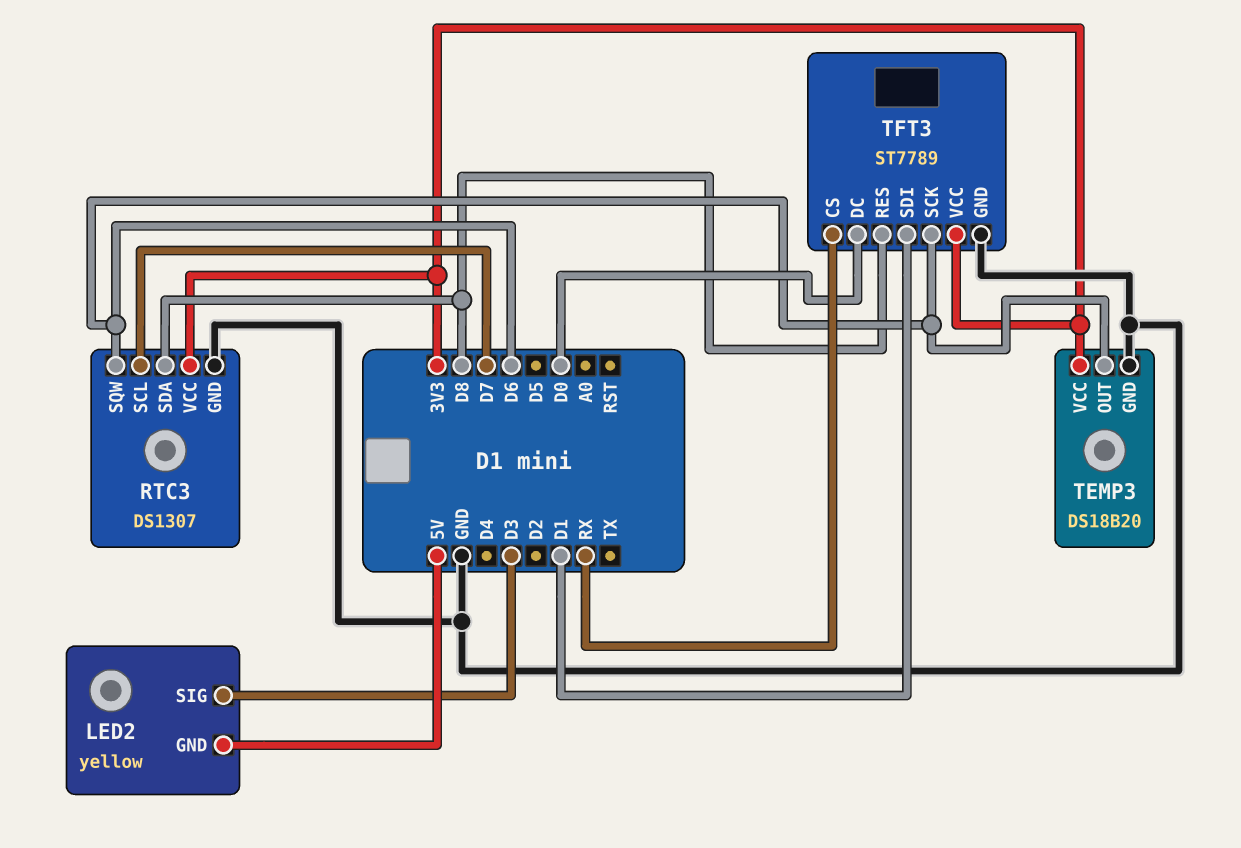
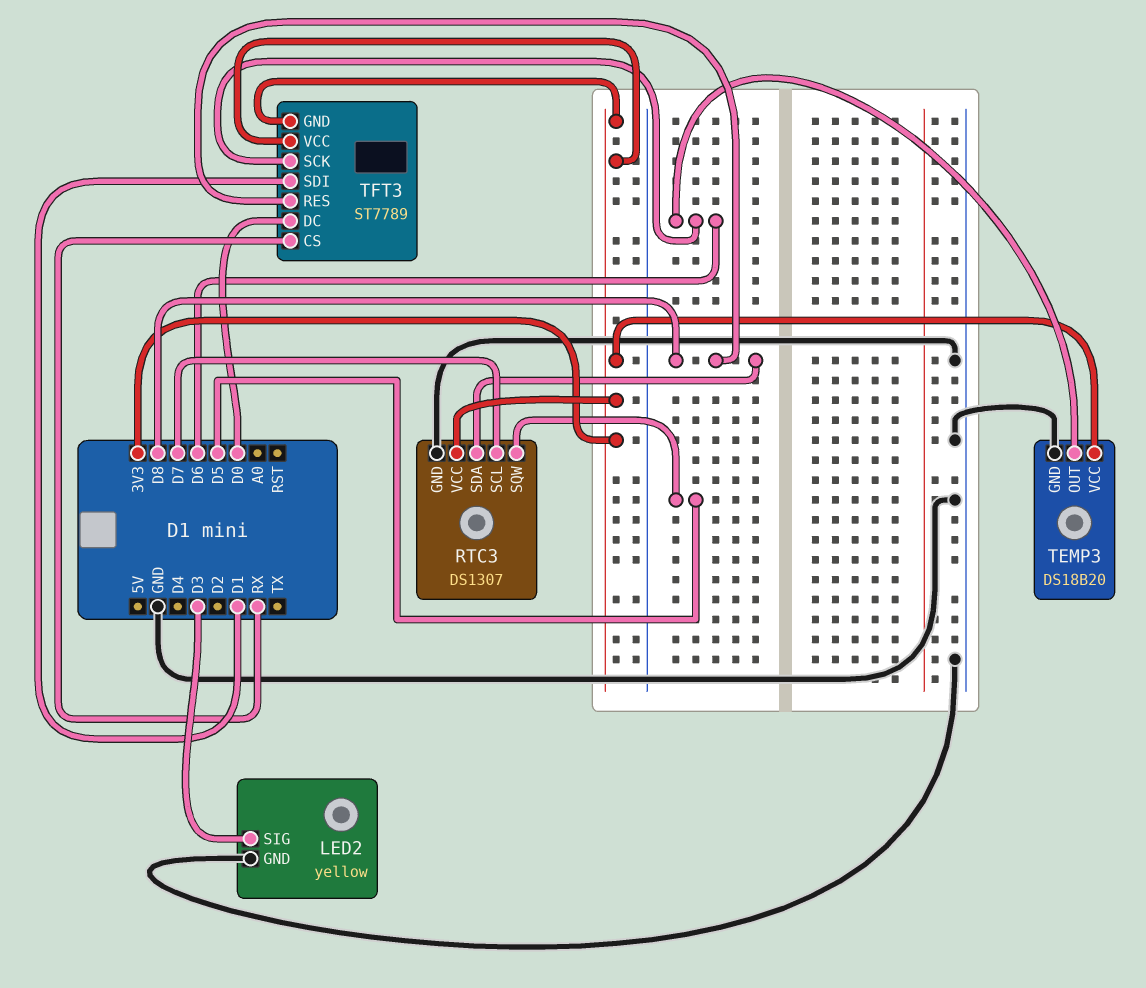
LED2 pin GND: 5V -> GND
RTC3 pin SQW: D6 -> D5
TFT3 pin GND: GND -> 3V3

